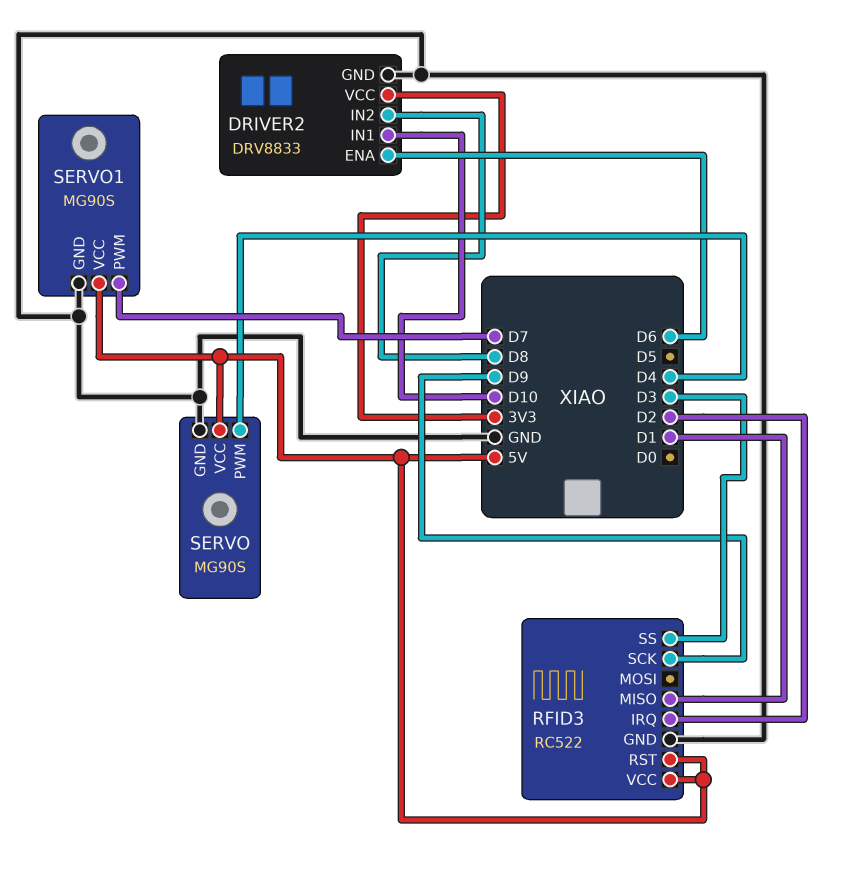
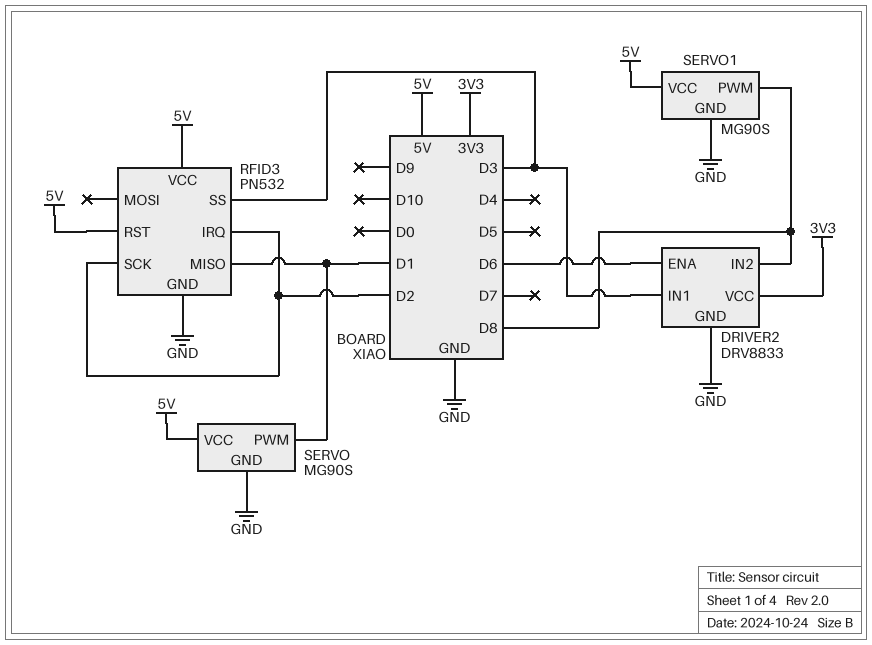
DRIVER2 pin IN1: D10 -> D3
RFID3: RC522 -> PN532
RFID3 pin SCK: D9 -> D2
SERVO pin PWM: D4 -> D1
SERVO1 pin PWM: D7 -> D8

